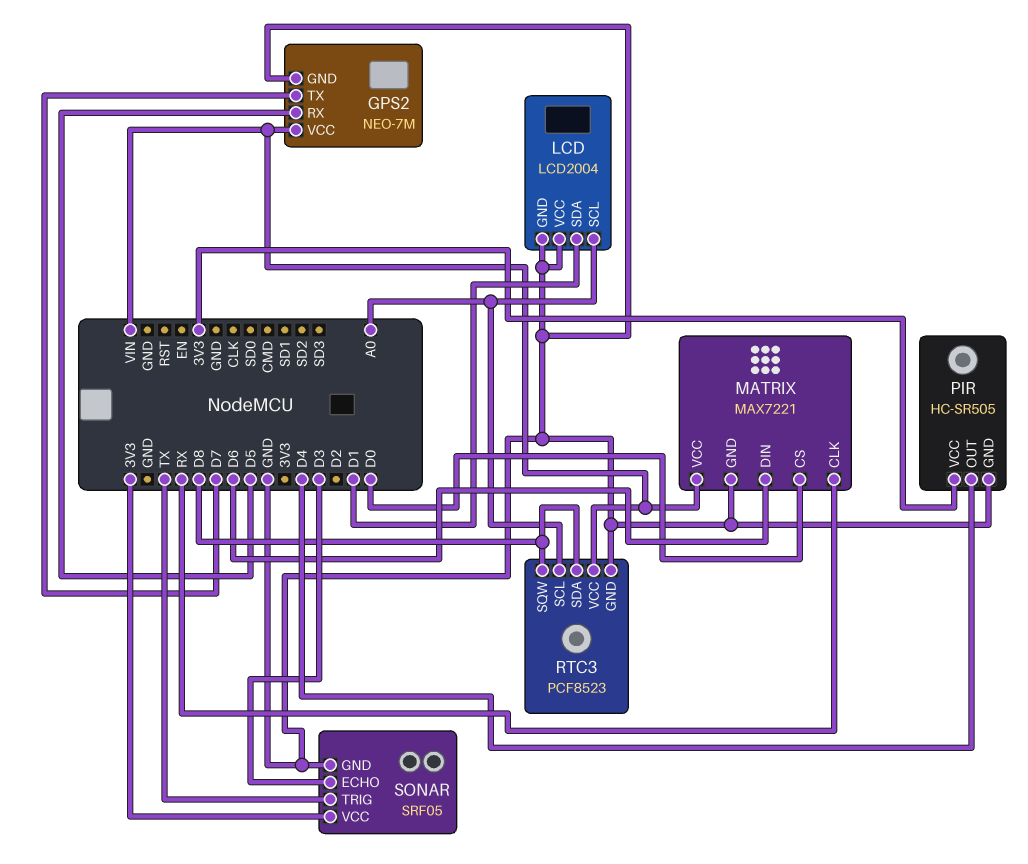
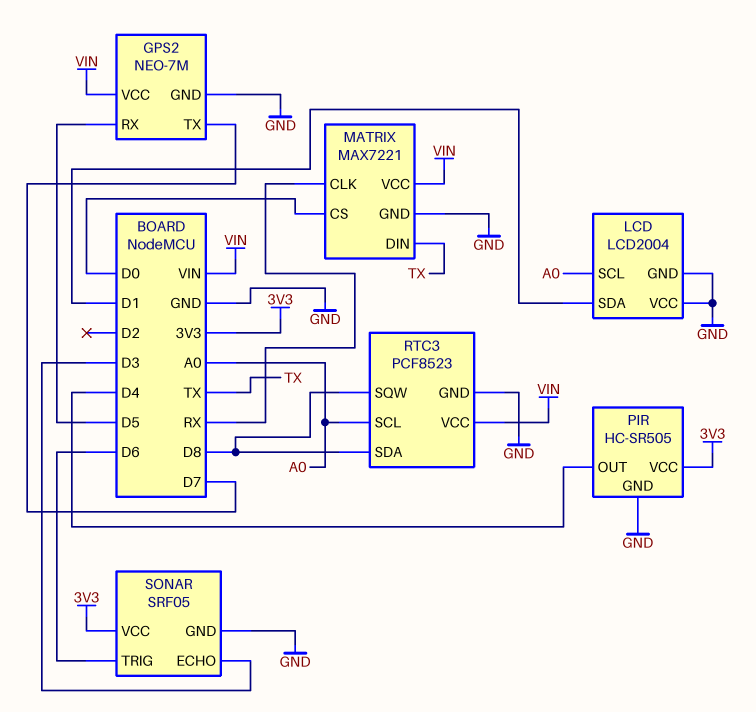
MATRIX pin DIN: D6 -> TX
SONAR pin TRIG: TX -> D6

